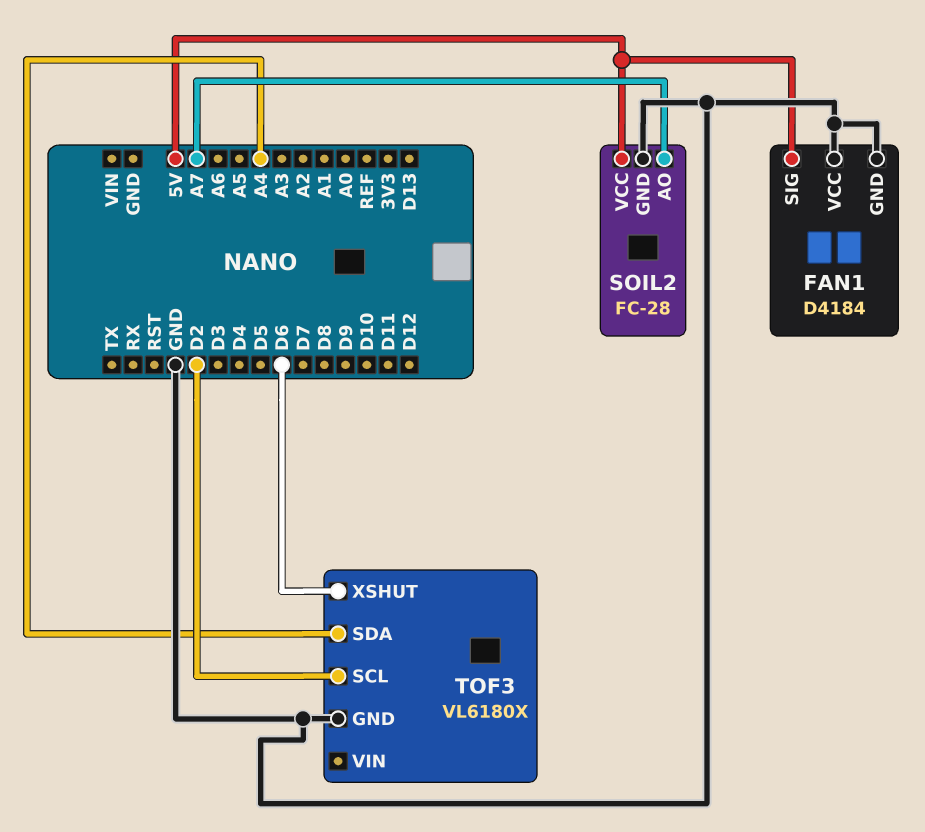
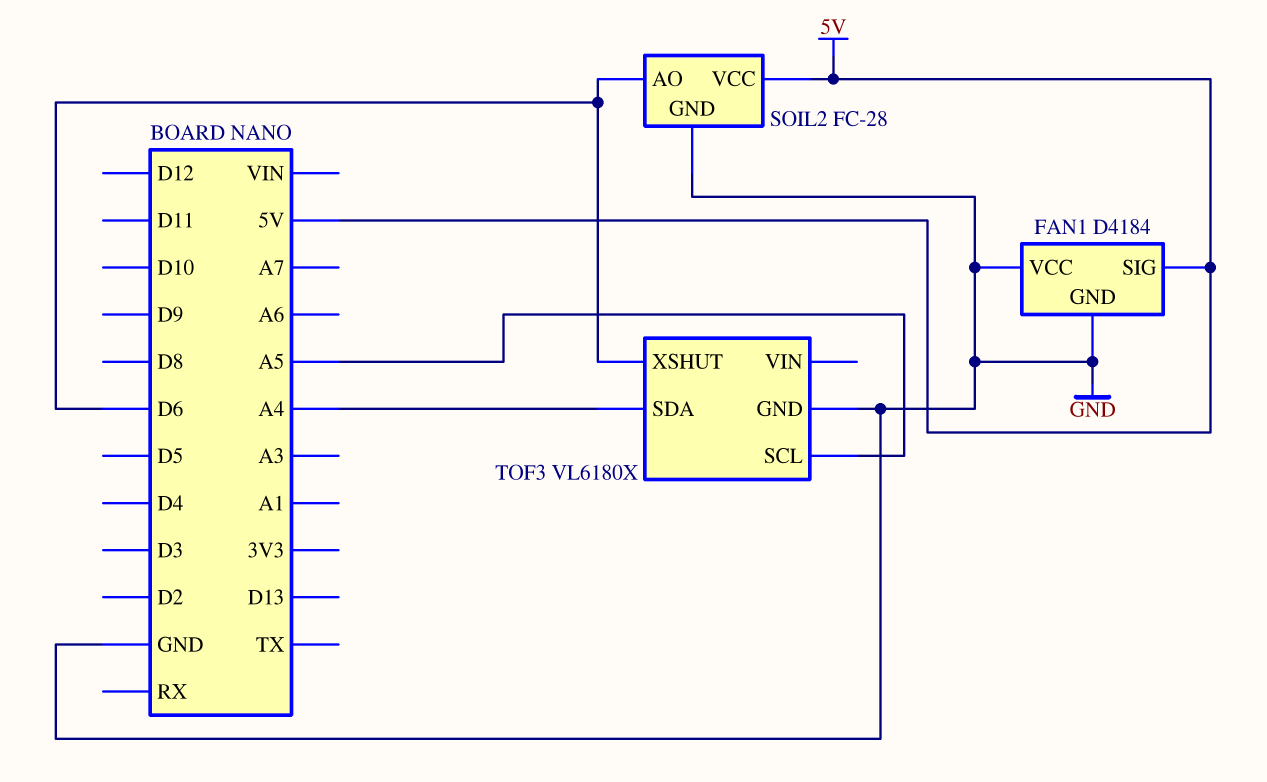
SOIL2 pin AO: A7 -> D6
TOF3 pin SCL: D2 -> A5

